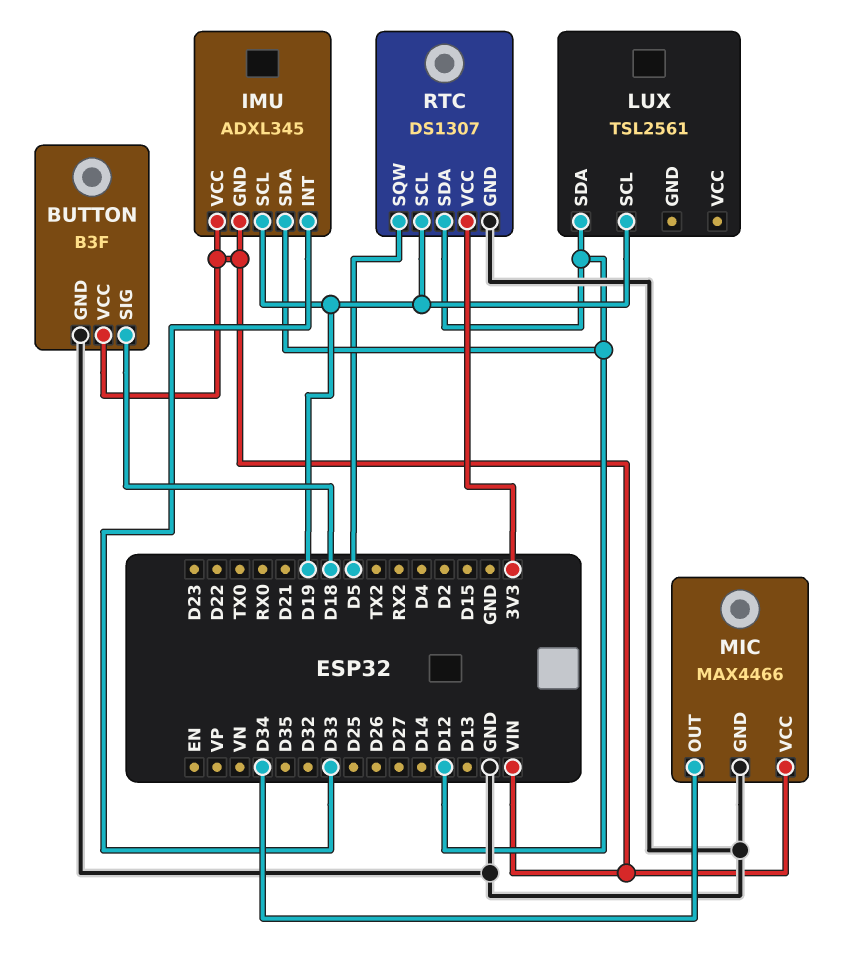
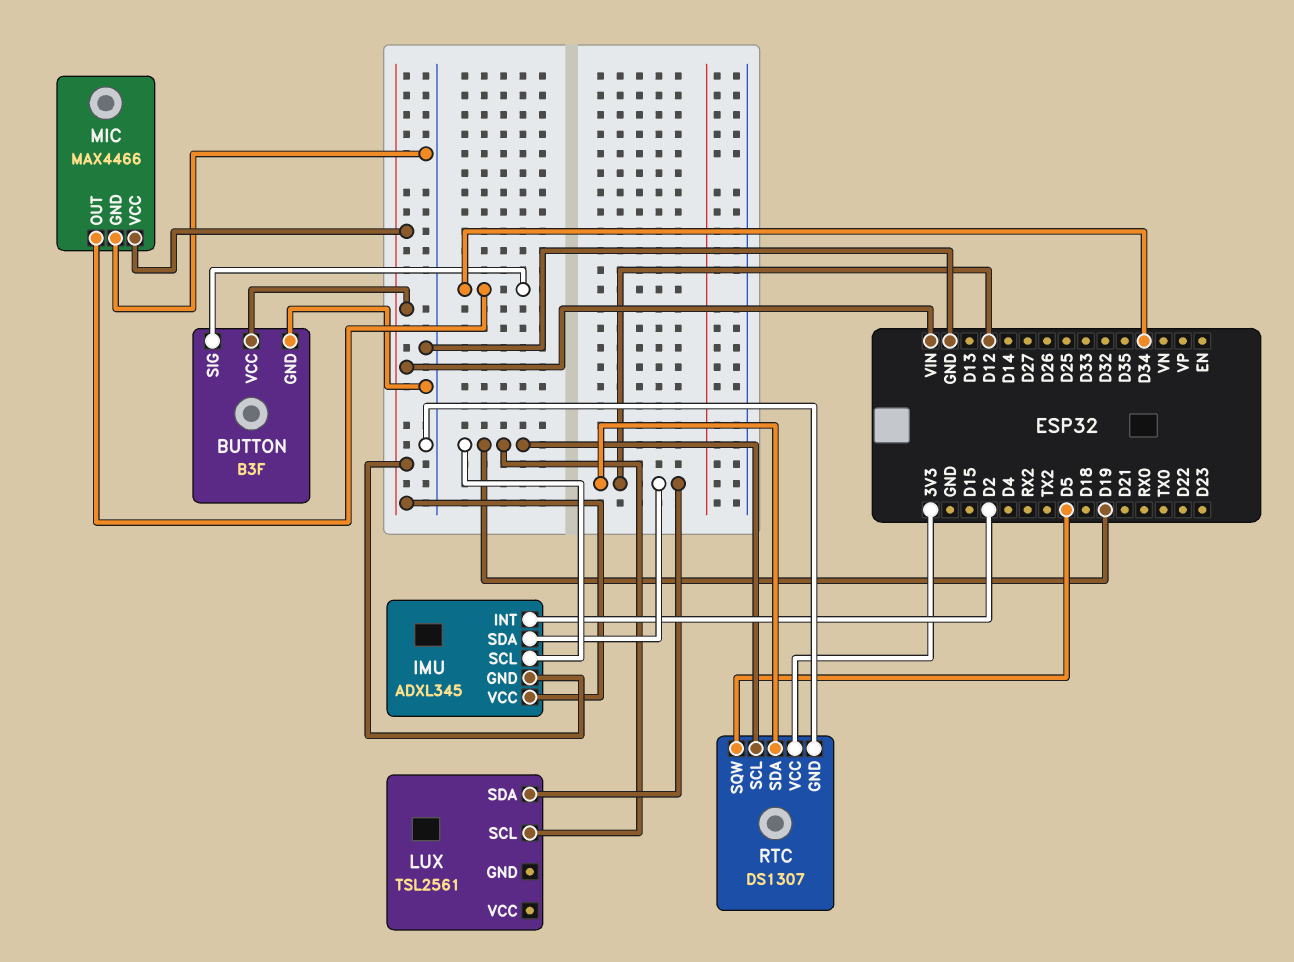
BUTTON pin SIG: D18 -> D34
IMU pin INT: D33 -> D2

